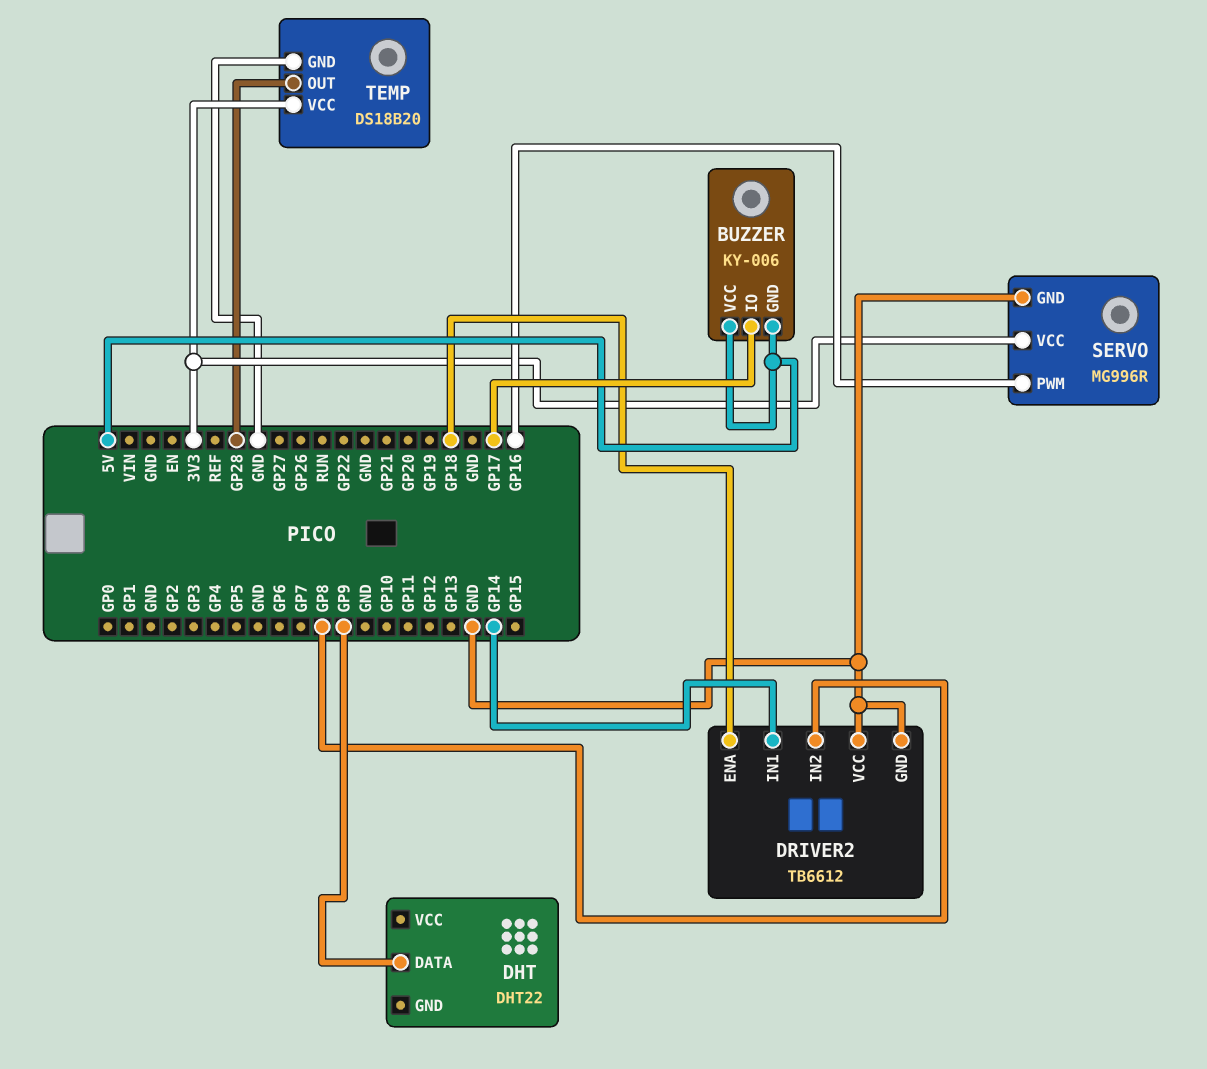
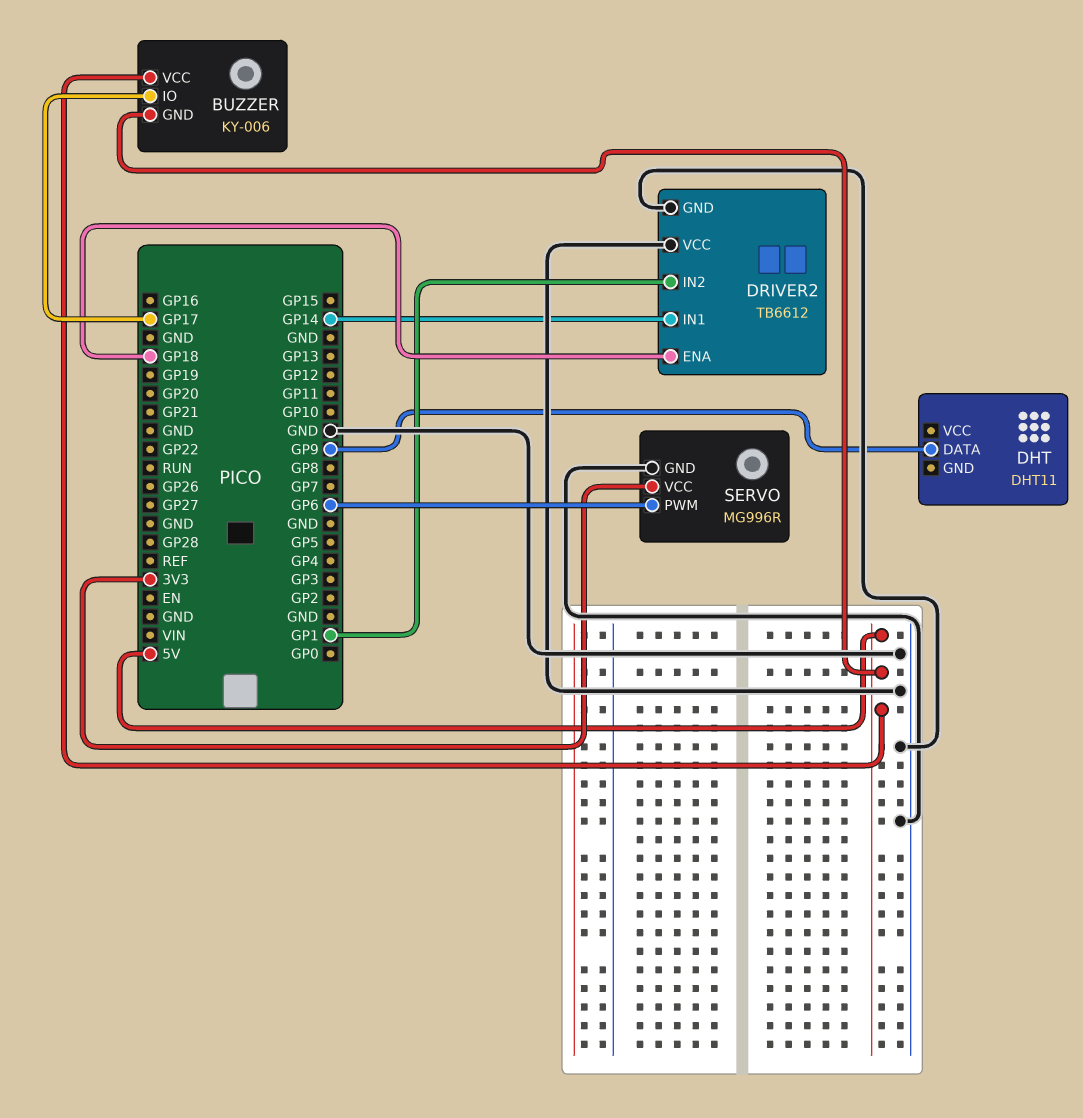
DHT: DHT22 -> DHT11
DRIVER2 pin IN2: GP8 -> GP1
SERVO pin PWM: GP16 -> GP6
TEMP: DS18B20 -> none
TEMP pin GND: GND -> none
TEMP pin OUT: GP28 -> none
TEMP pin VCC: 3V3 -> none

